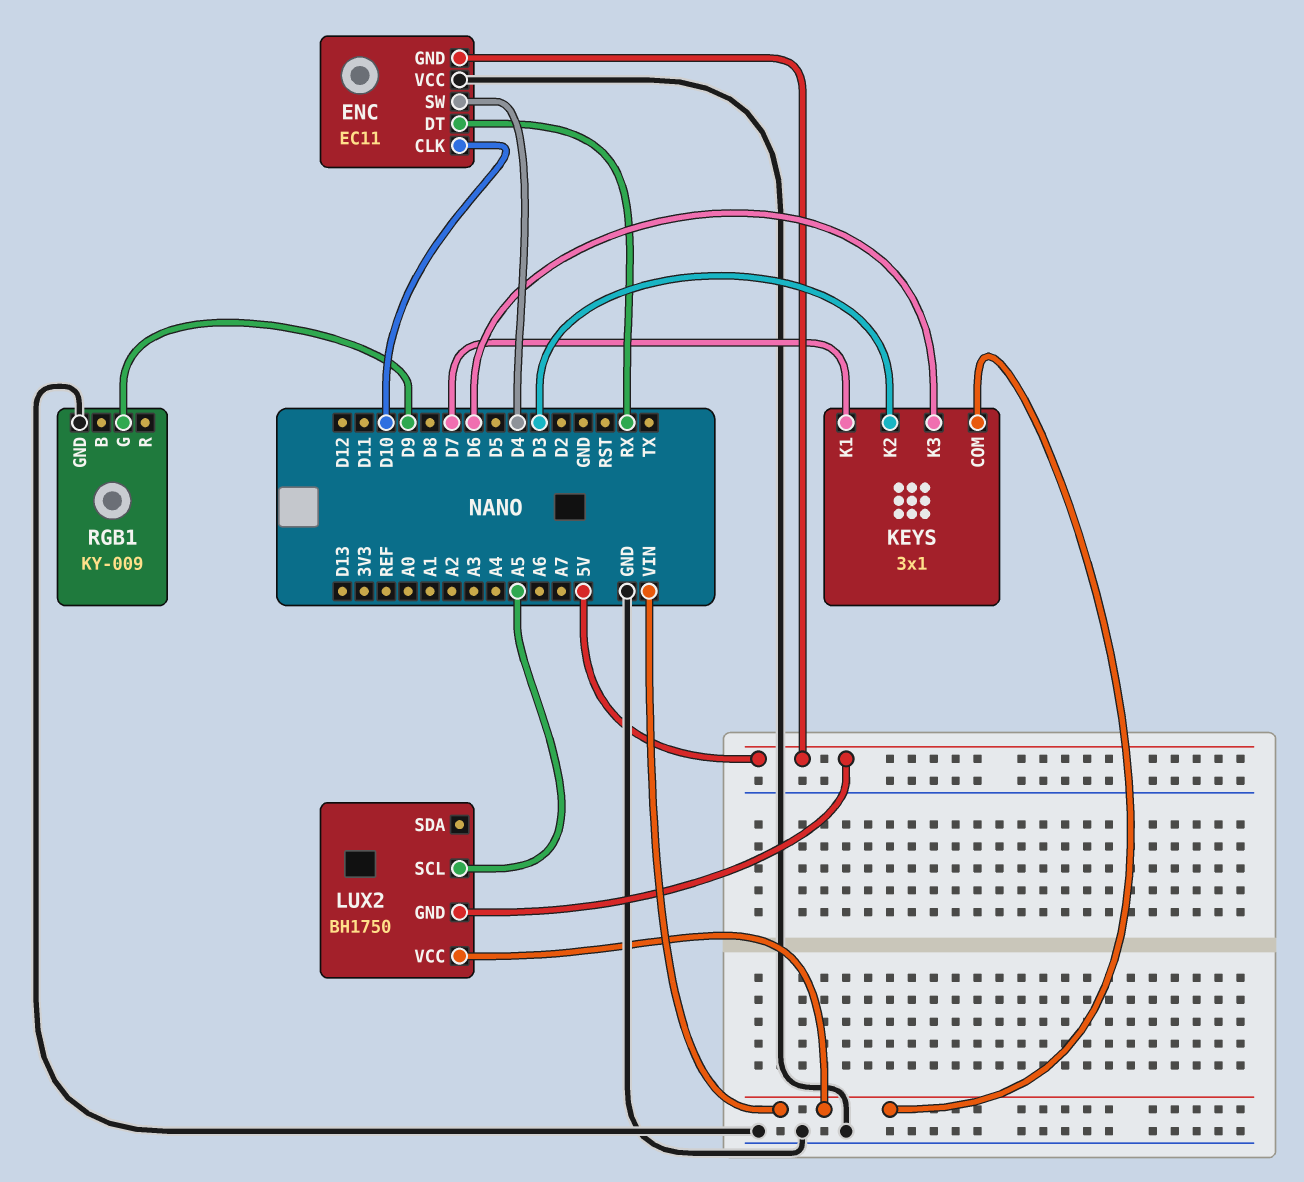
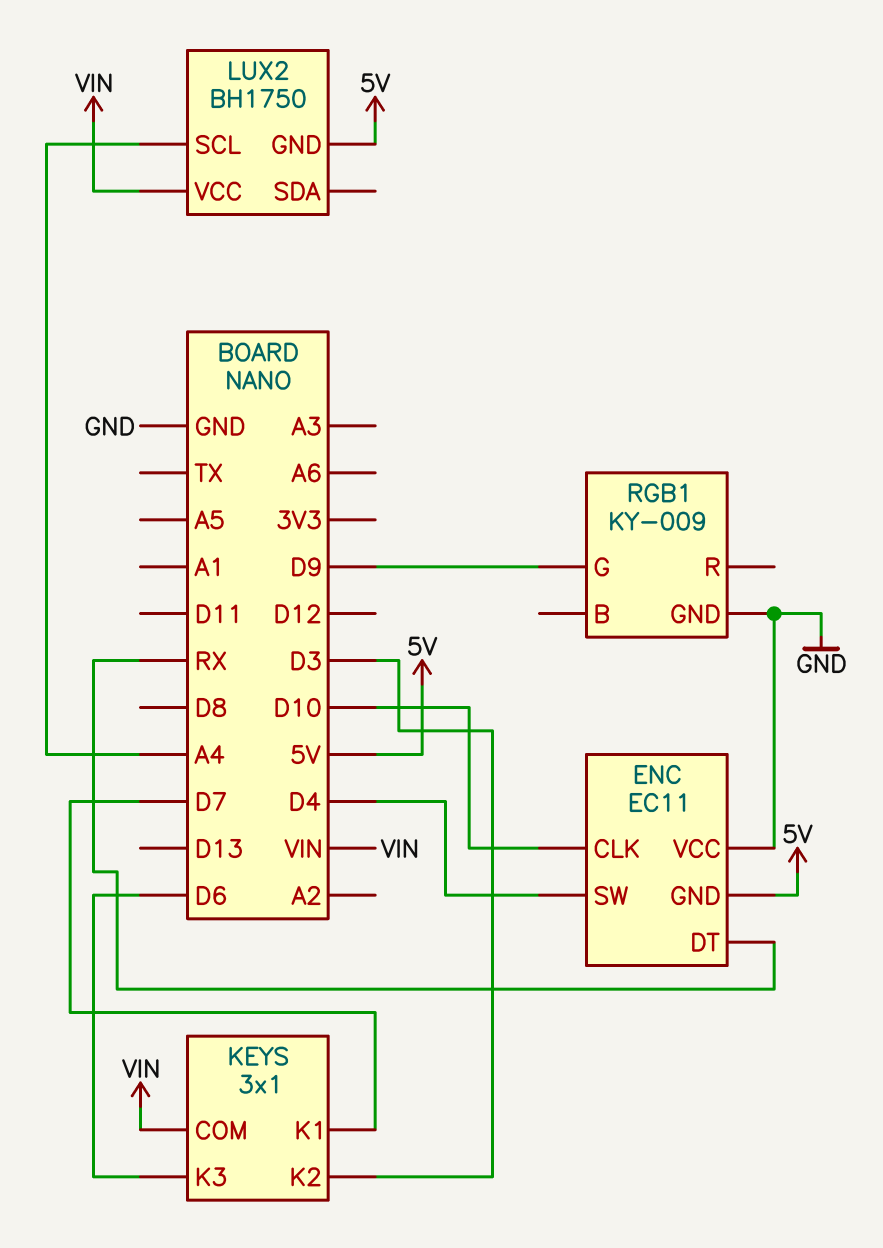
LUX2 pin SCL: A5 -> A4

